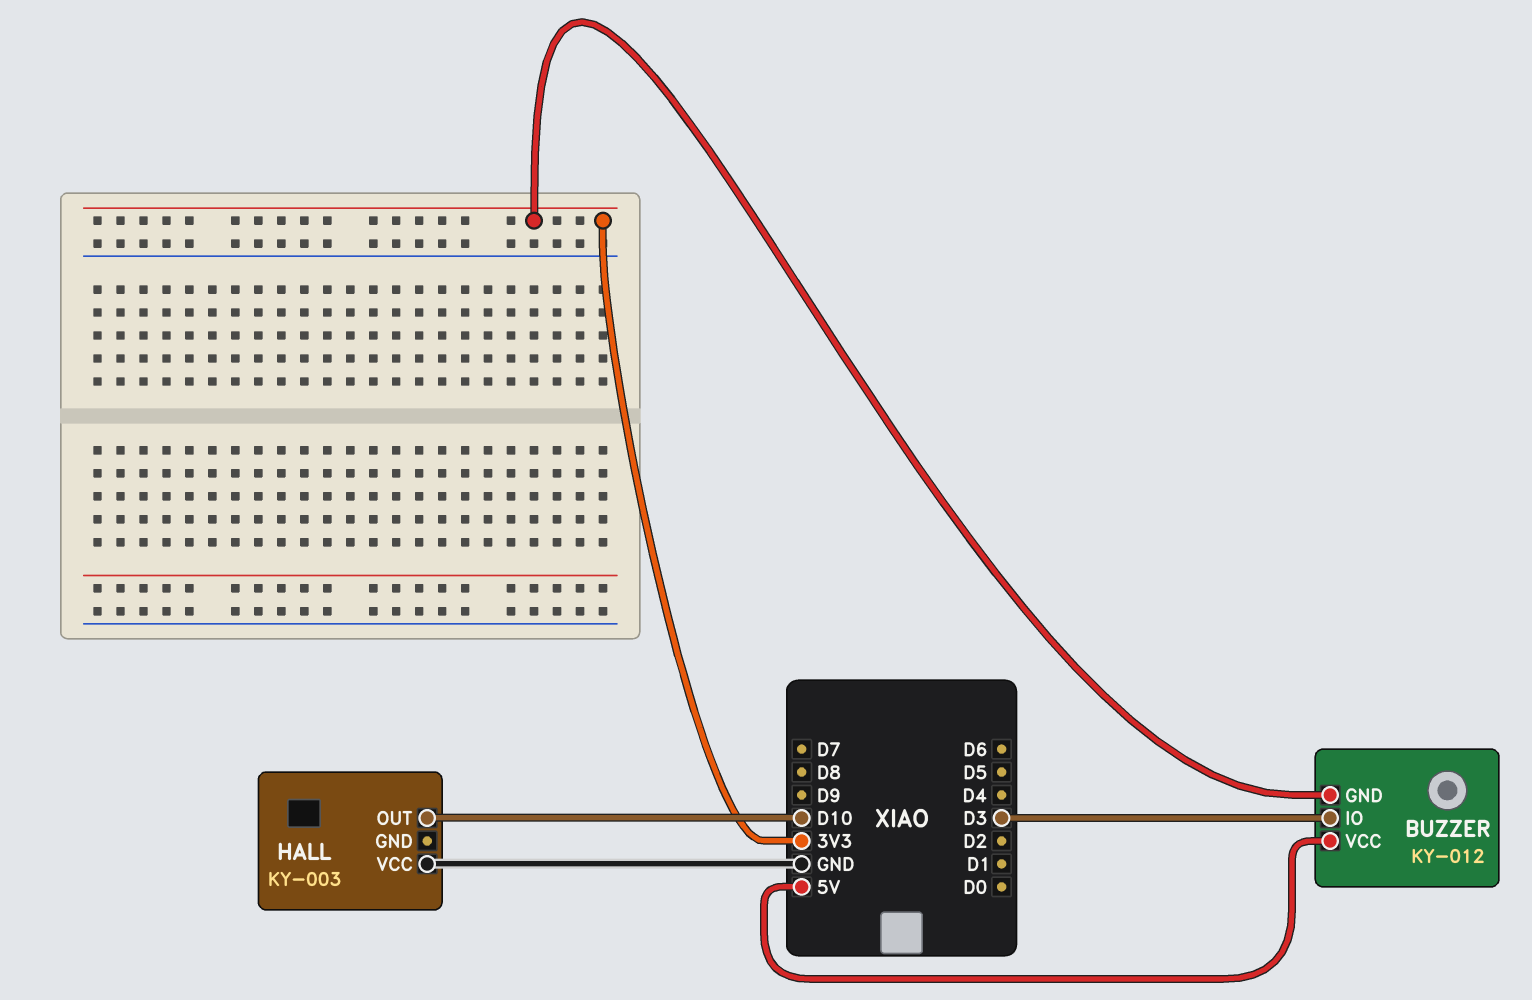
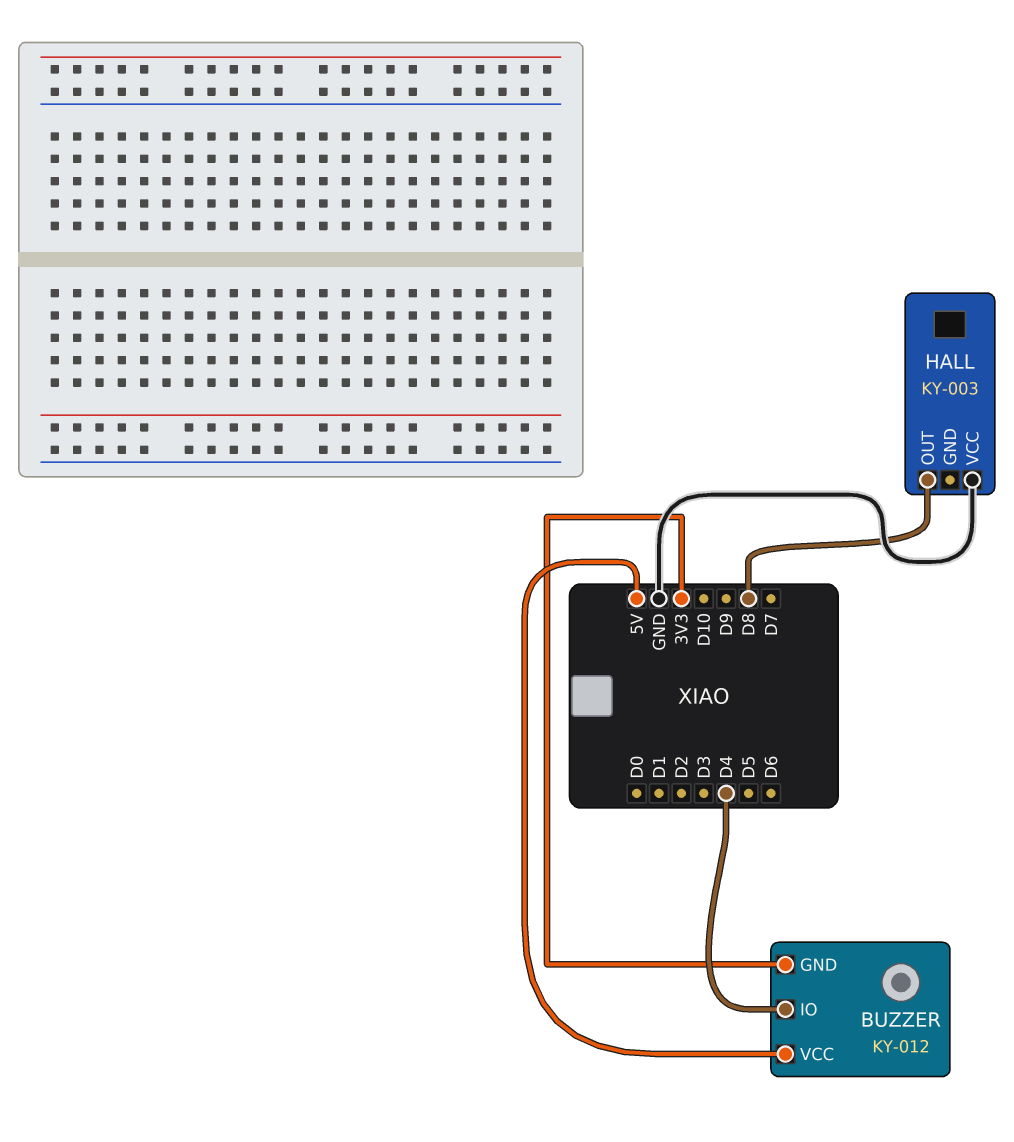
BUZZER pin IO: D3 -> D4
HALL pin OUT: D10 -> D8

